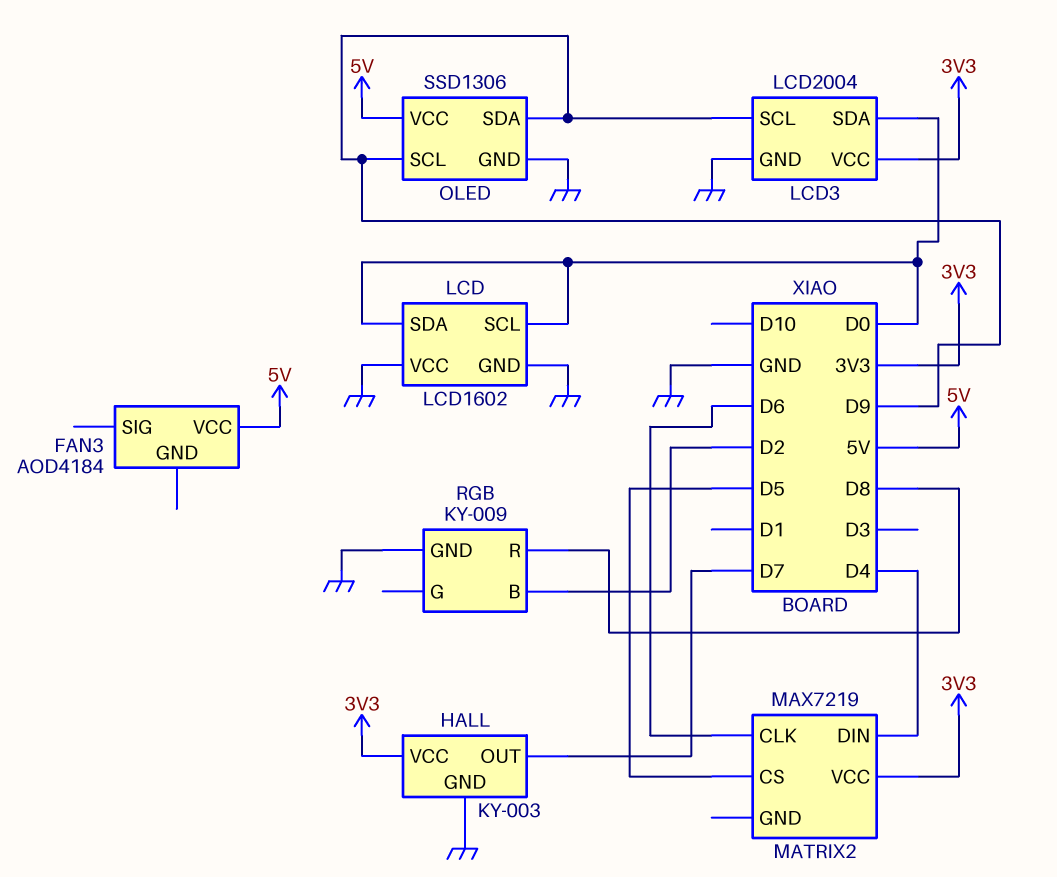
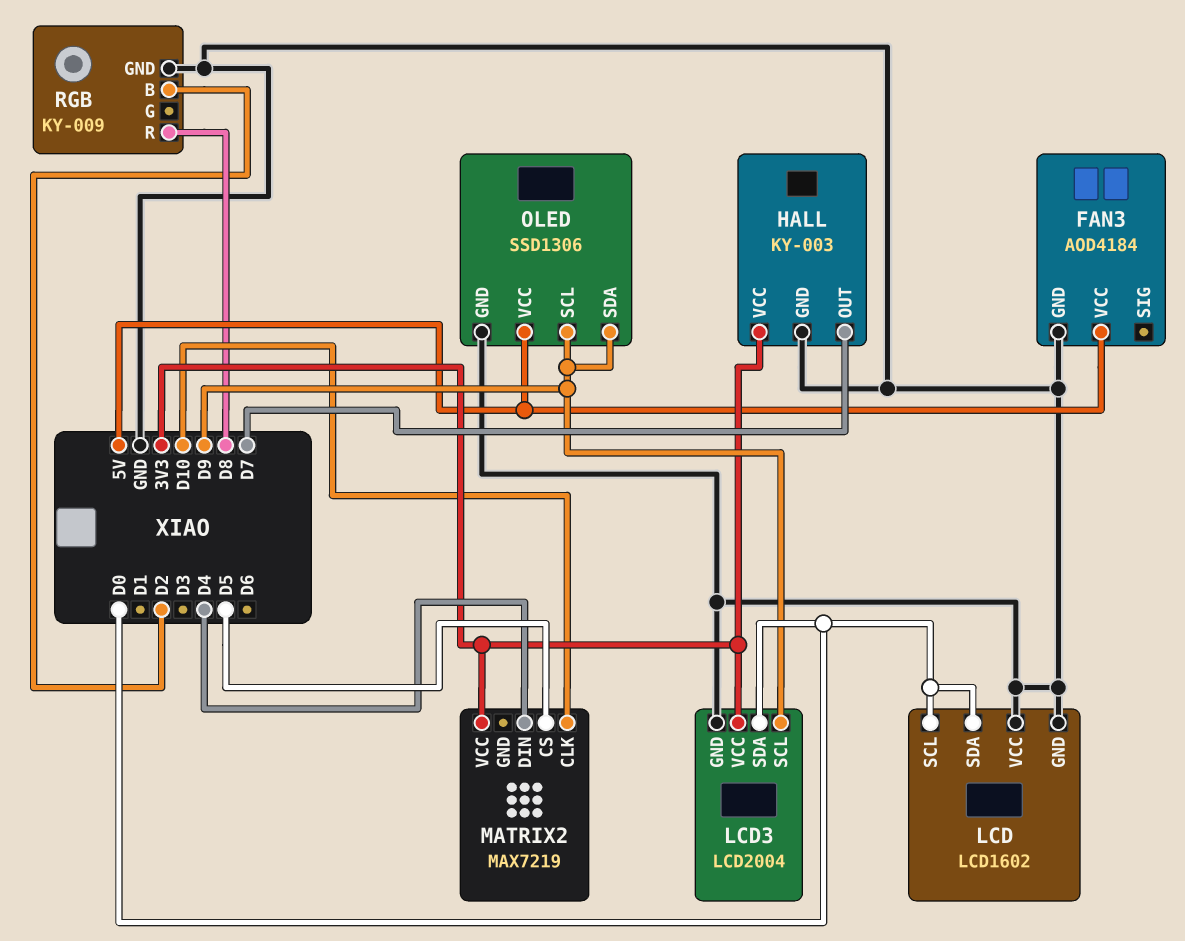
FAN3 pin GND: none -> GND
MATRIX2 pin CLK: D6 -> D10

